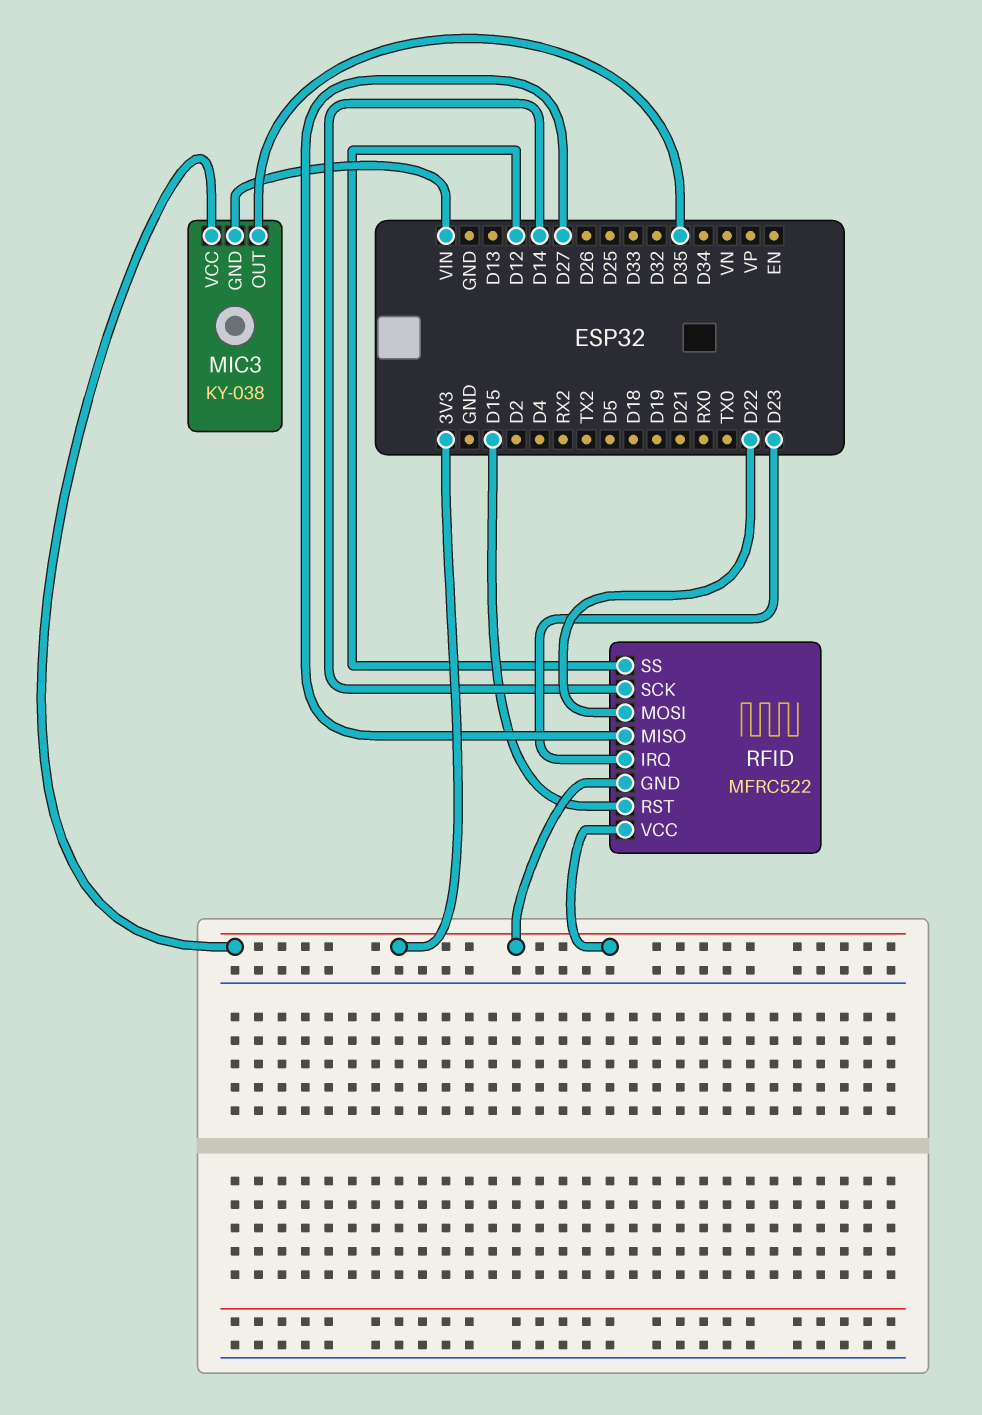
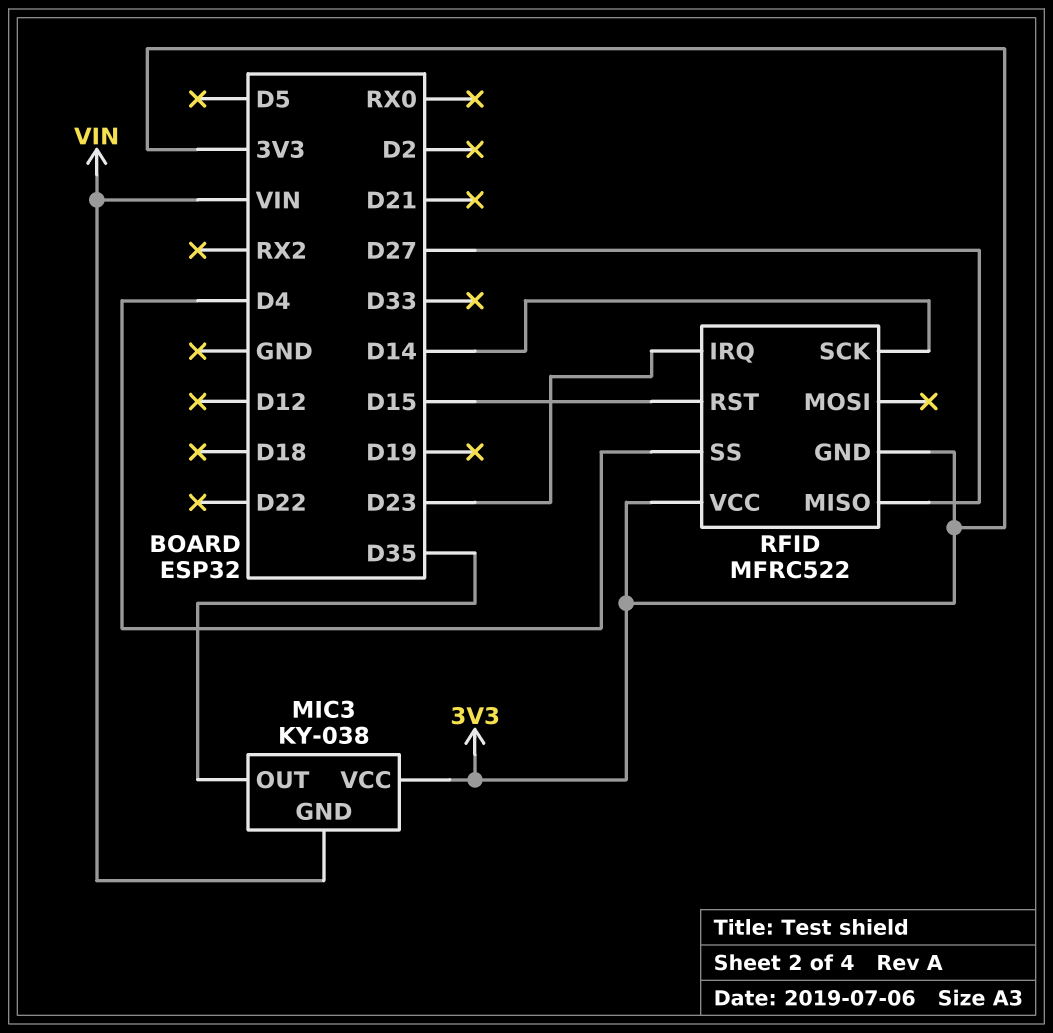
RFID pin MOSI: D22 -> none
RFID pin SS: D12 -> D4

